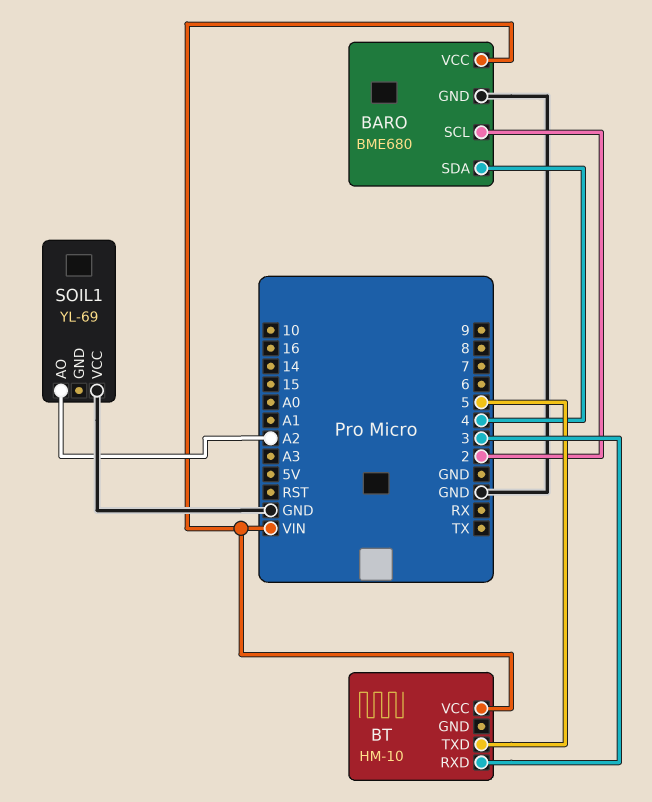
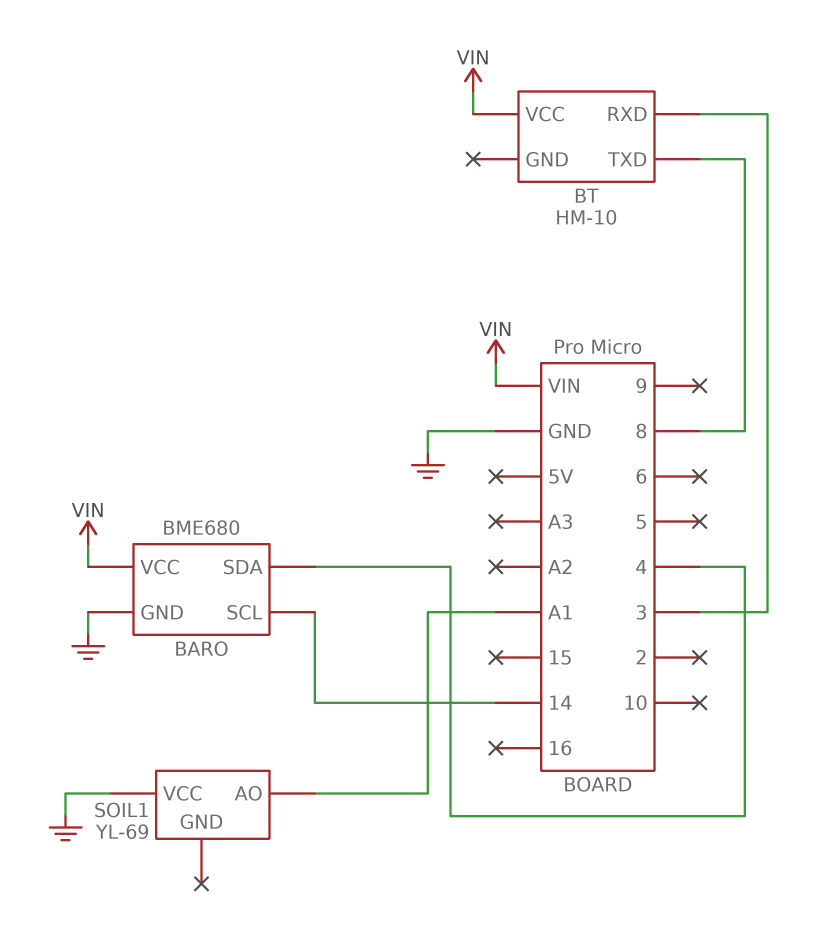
BARO pin SCL: 2 -> 14
BT pin TXD: 5 -> 8
SOIL1 pin AO: A2 -> A1

